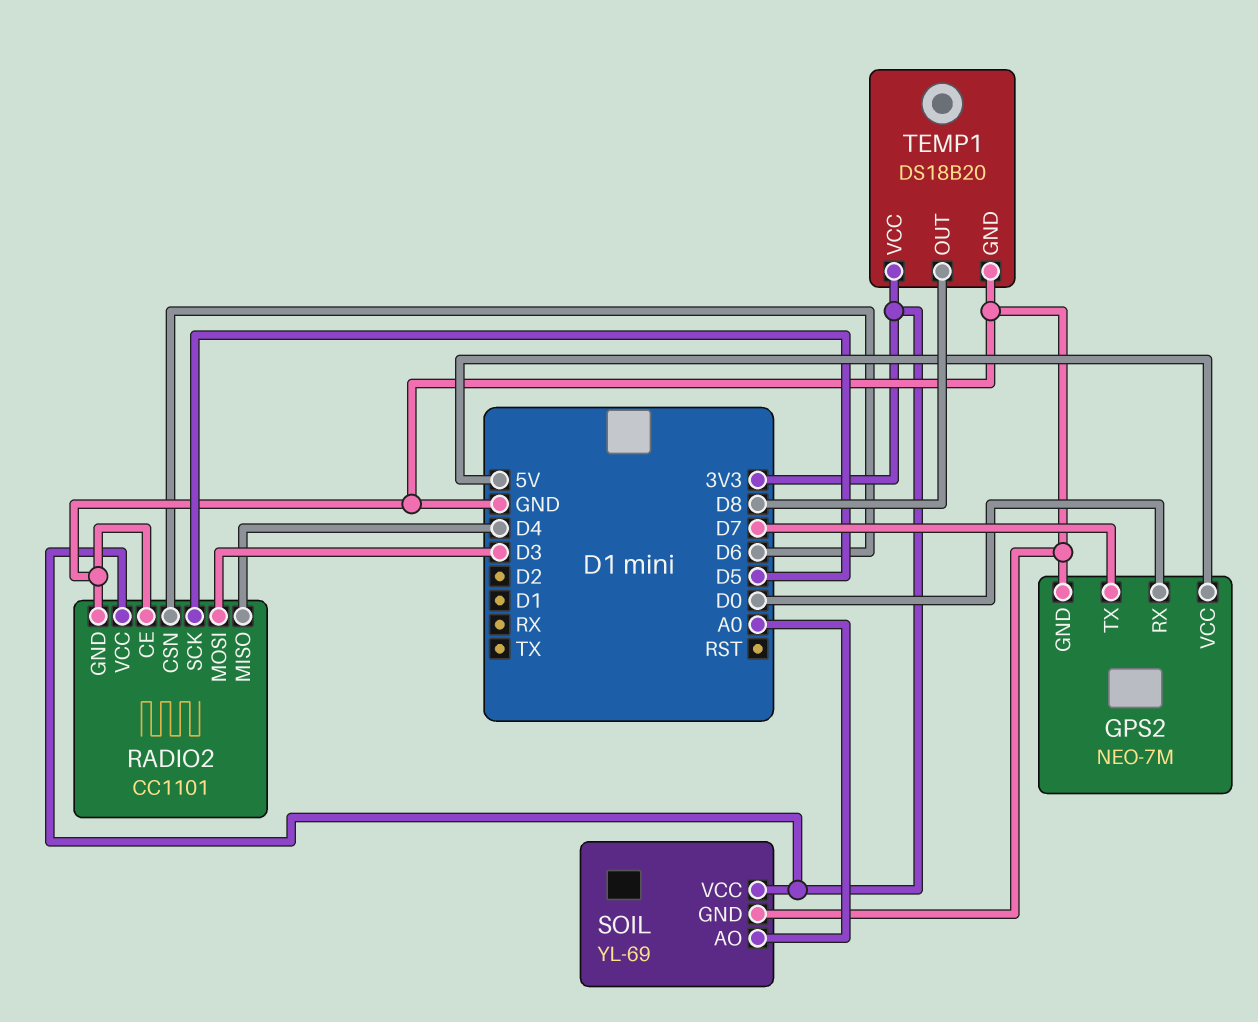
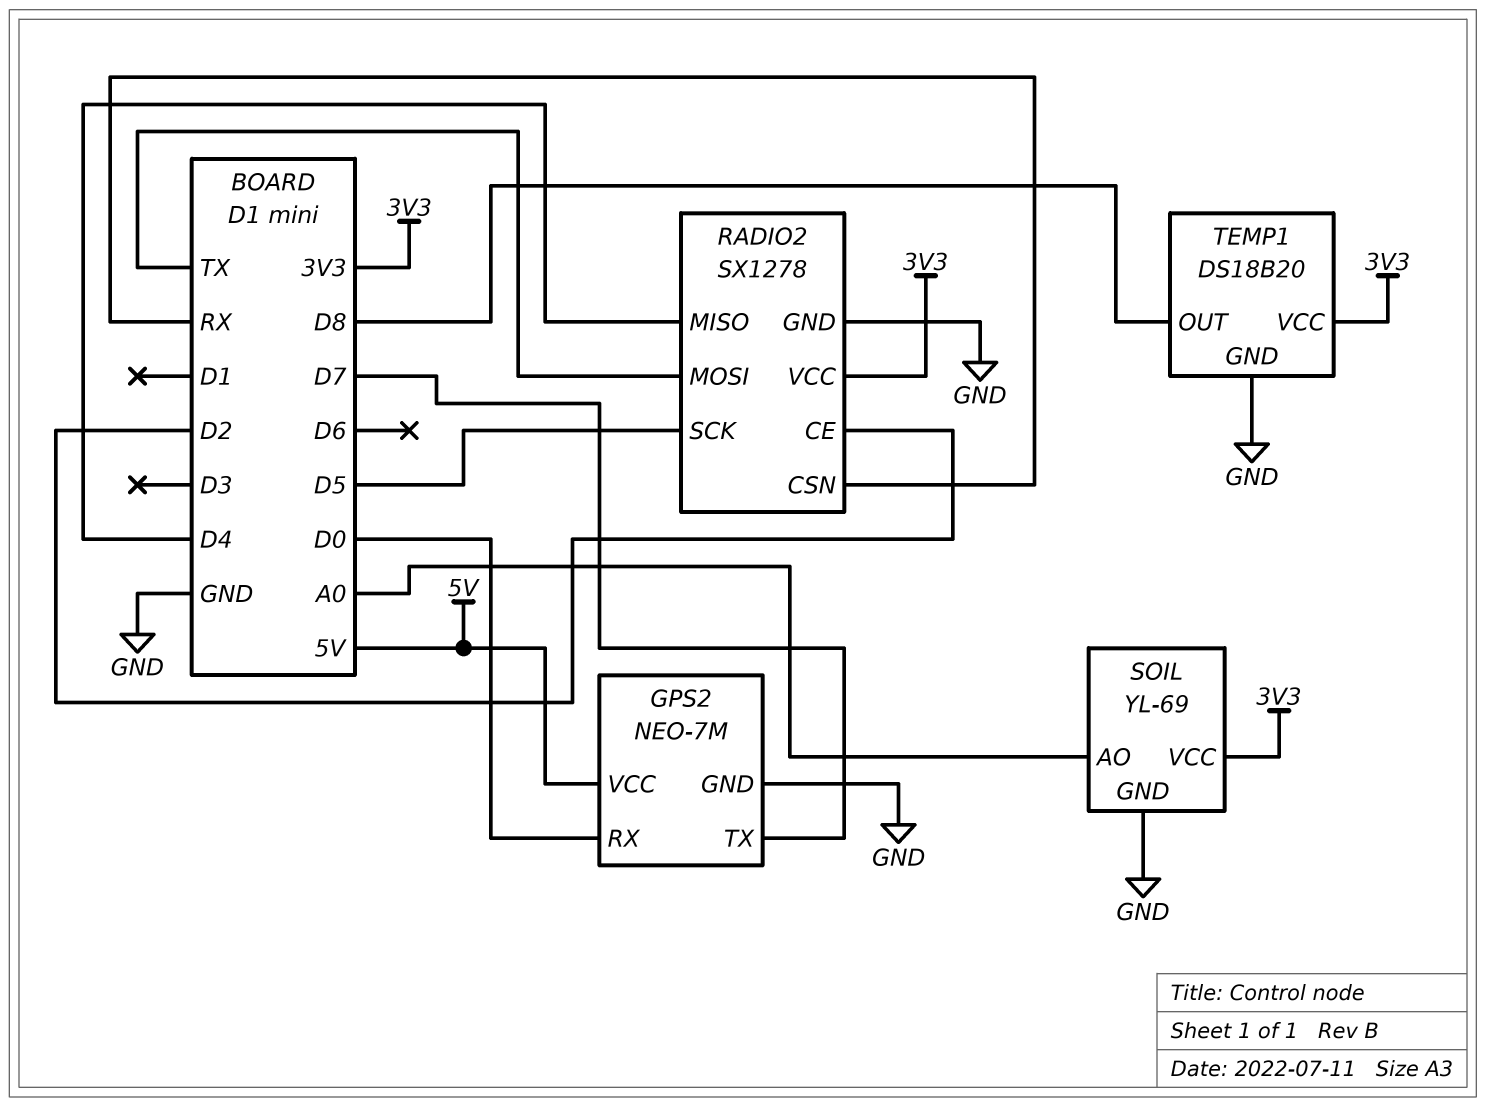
RADIO2: CC1101 -> SX1278
RADIO2 pin CE: GND -> D2
RADIO2 pin CSN: D6 -> RX
RADIO2 pin MOSI: D3 -> TX

